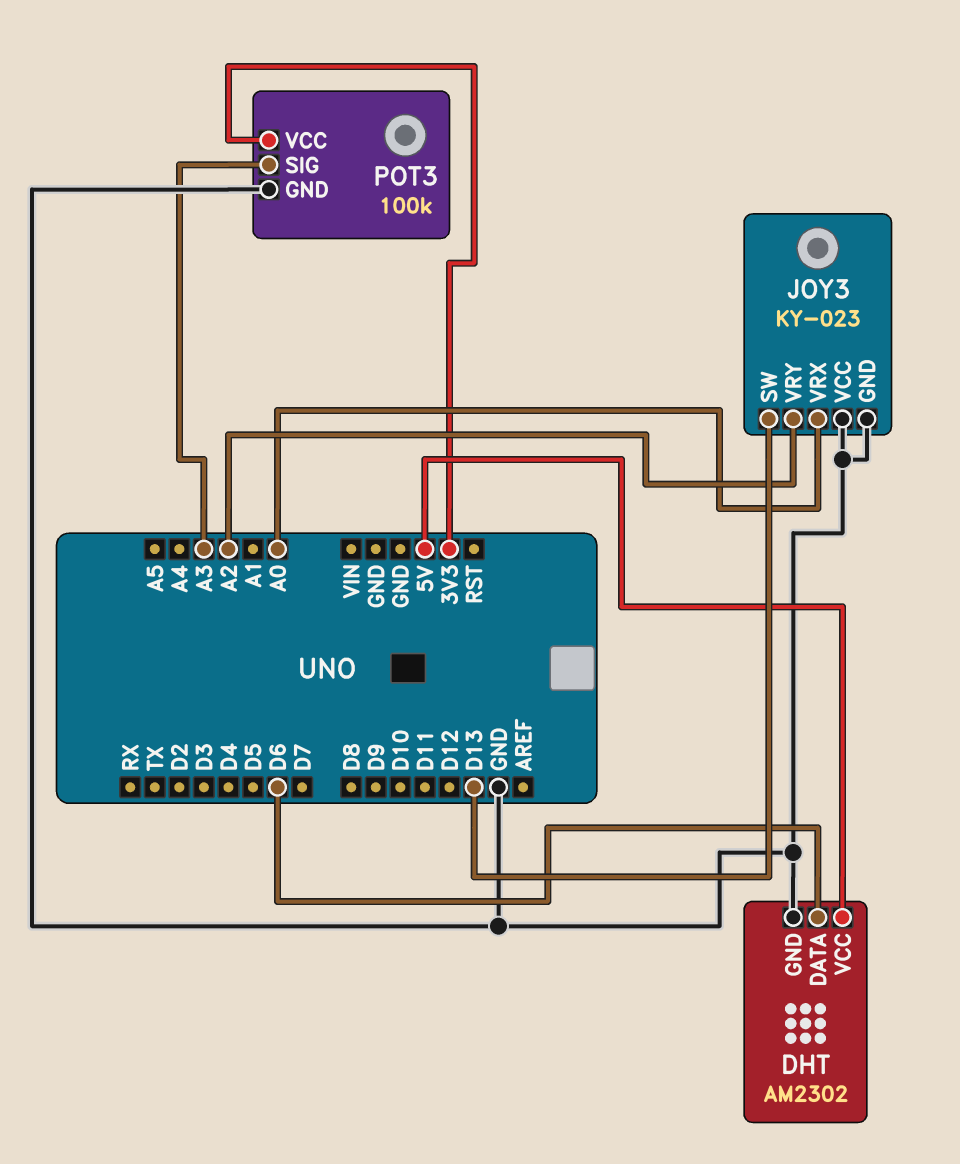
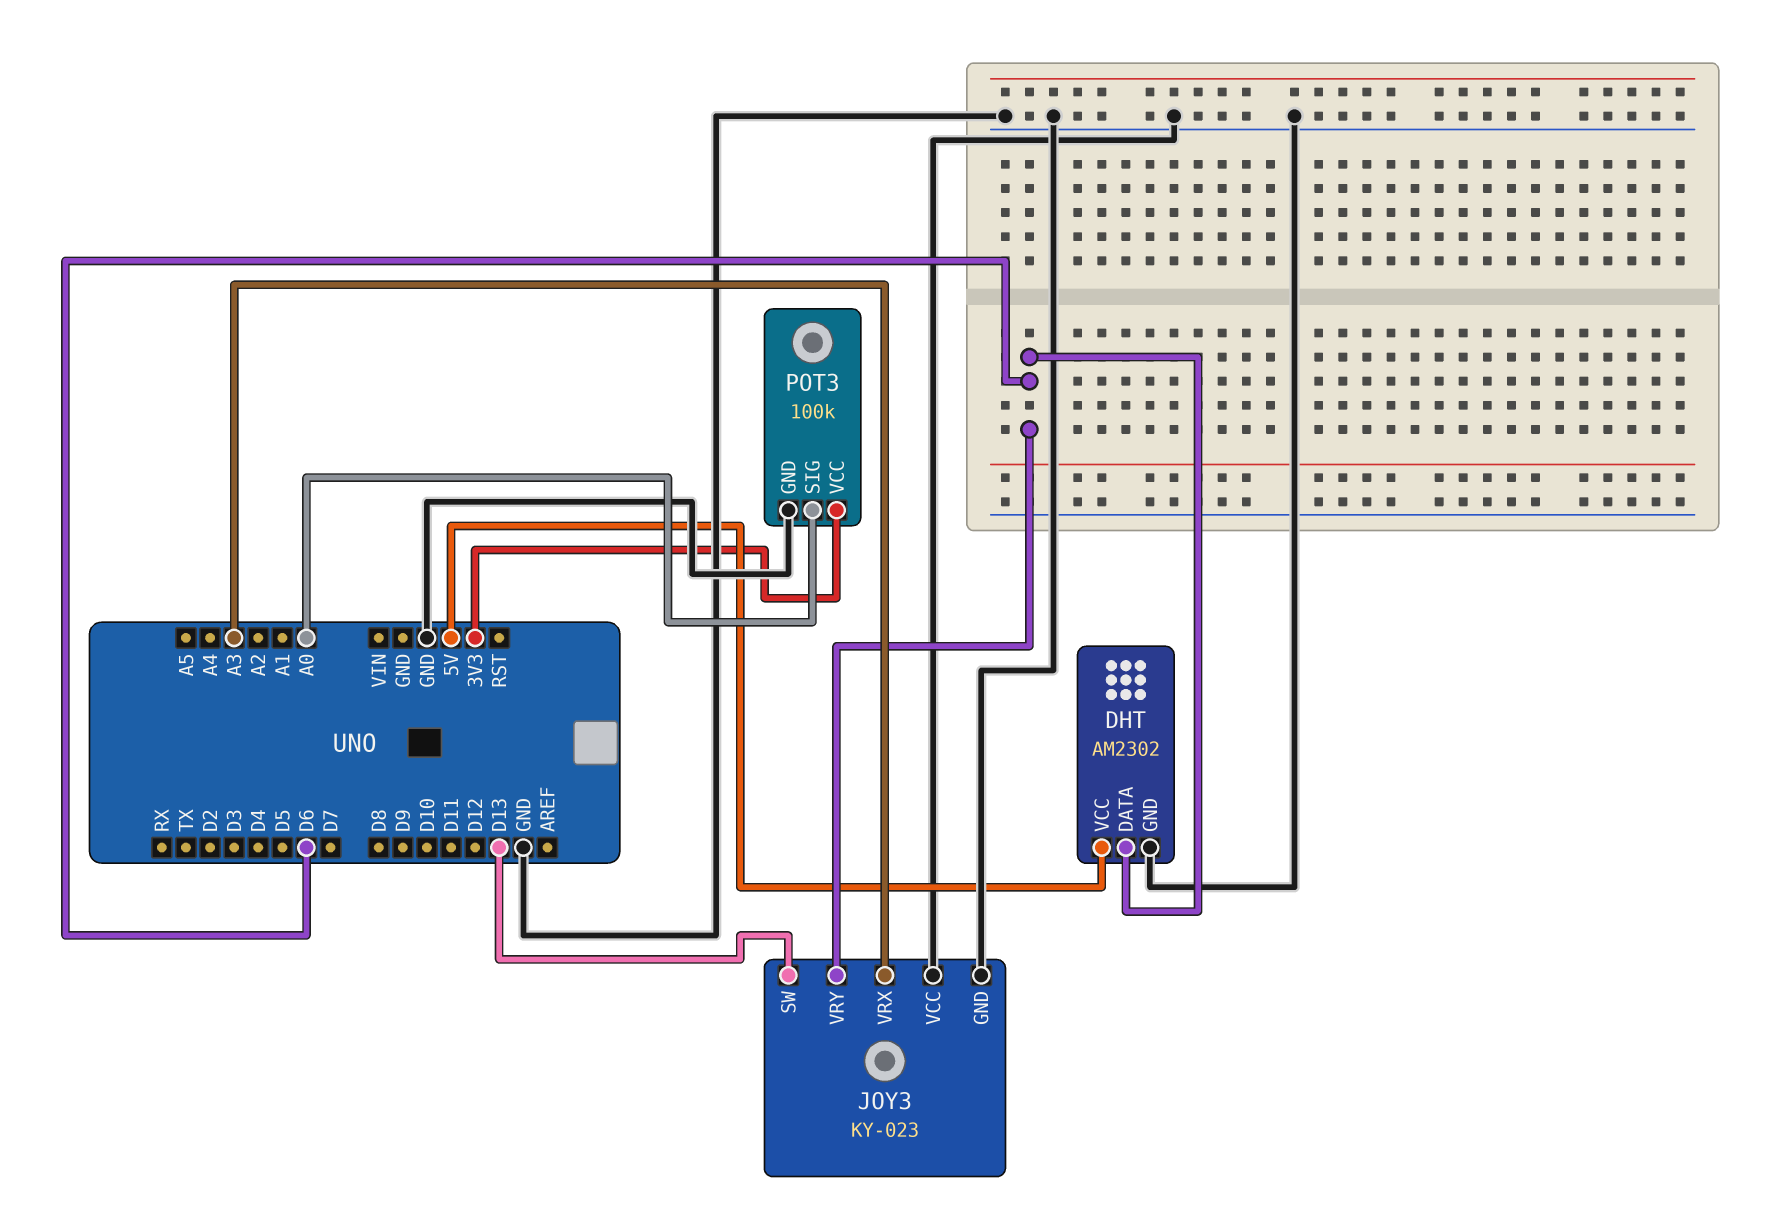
JOY3 pin VRX: A0 -> A3
JOY3 pin VRY: A2 -> D6
POT3 pin SIG: A3 -> A0

